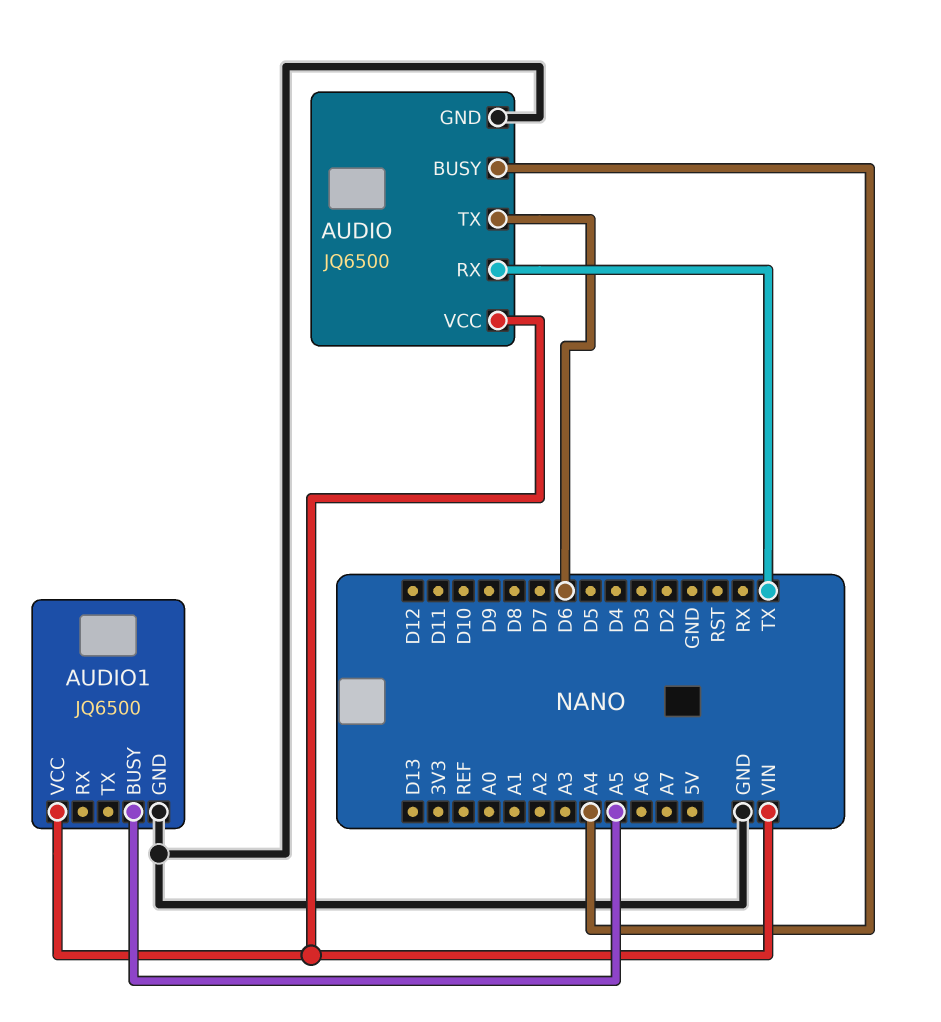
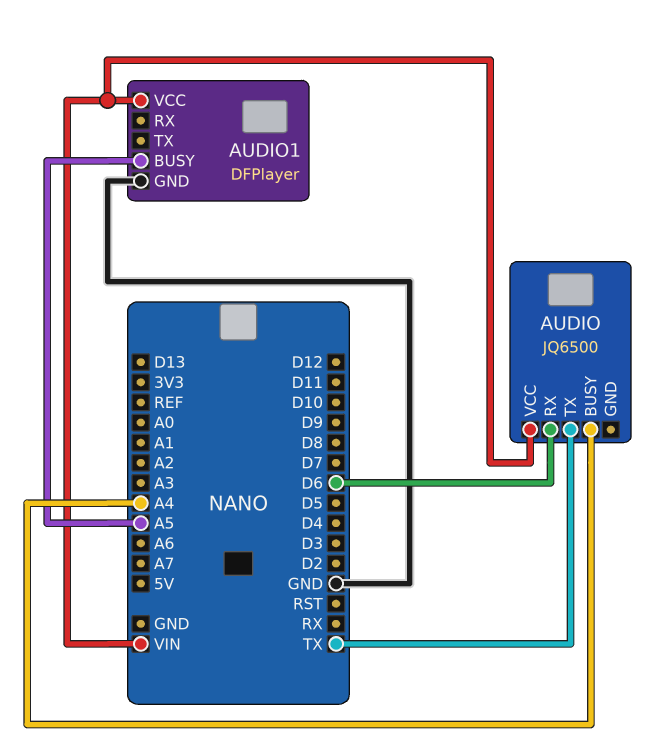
AUDIO pin GND: GND -> none
AUDIO pin RX: TX -> D6
AUDIO pin TX: D6 -> TX
AUDIO1: JQ6500 -> DFPlayer

